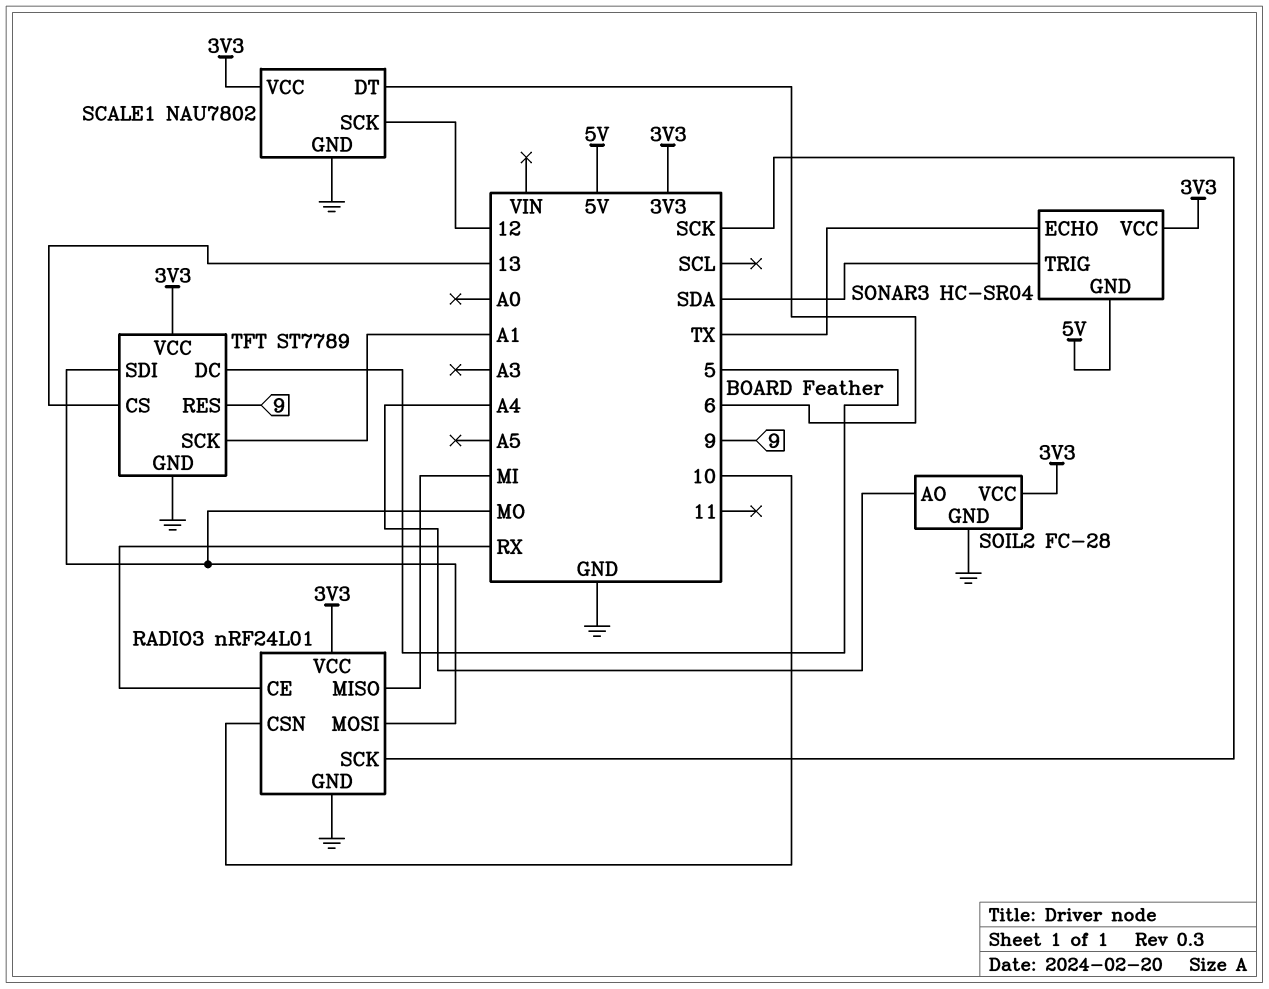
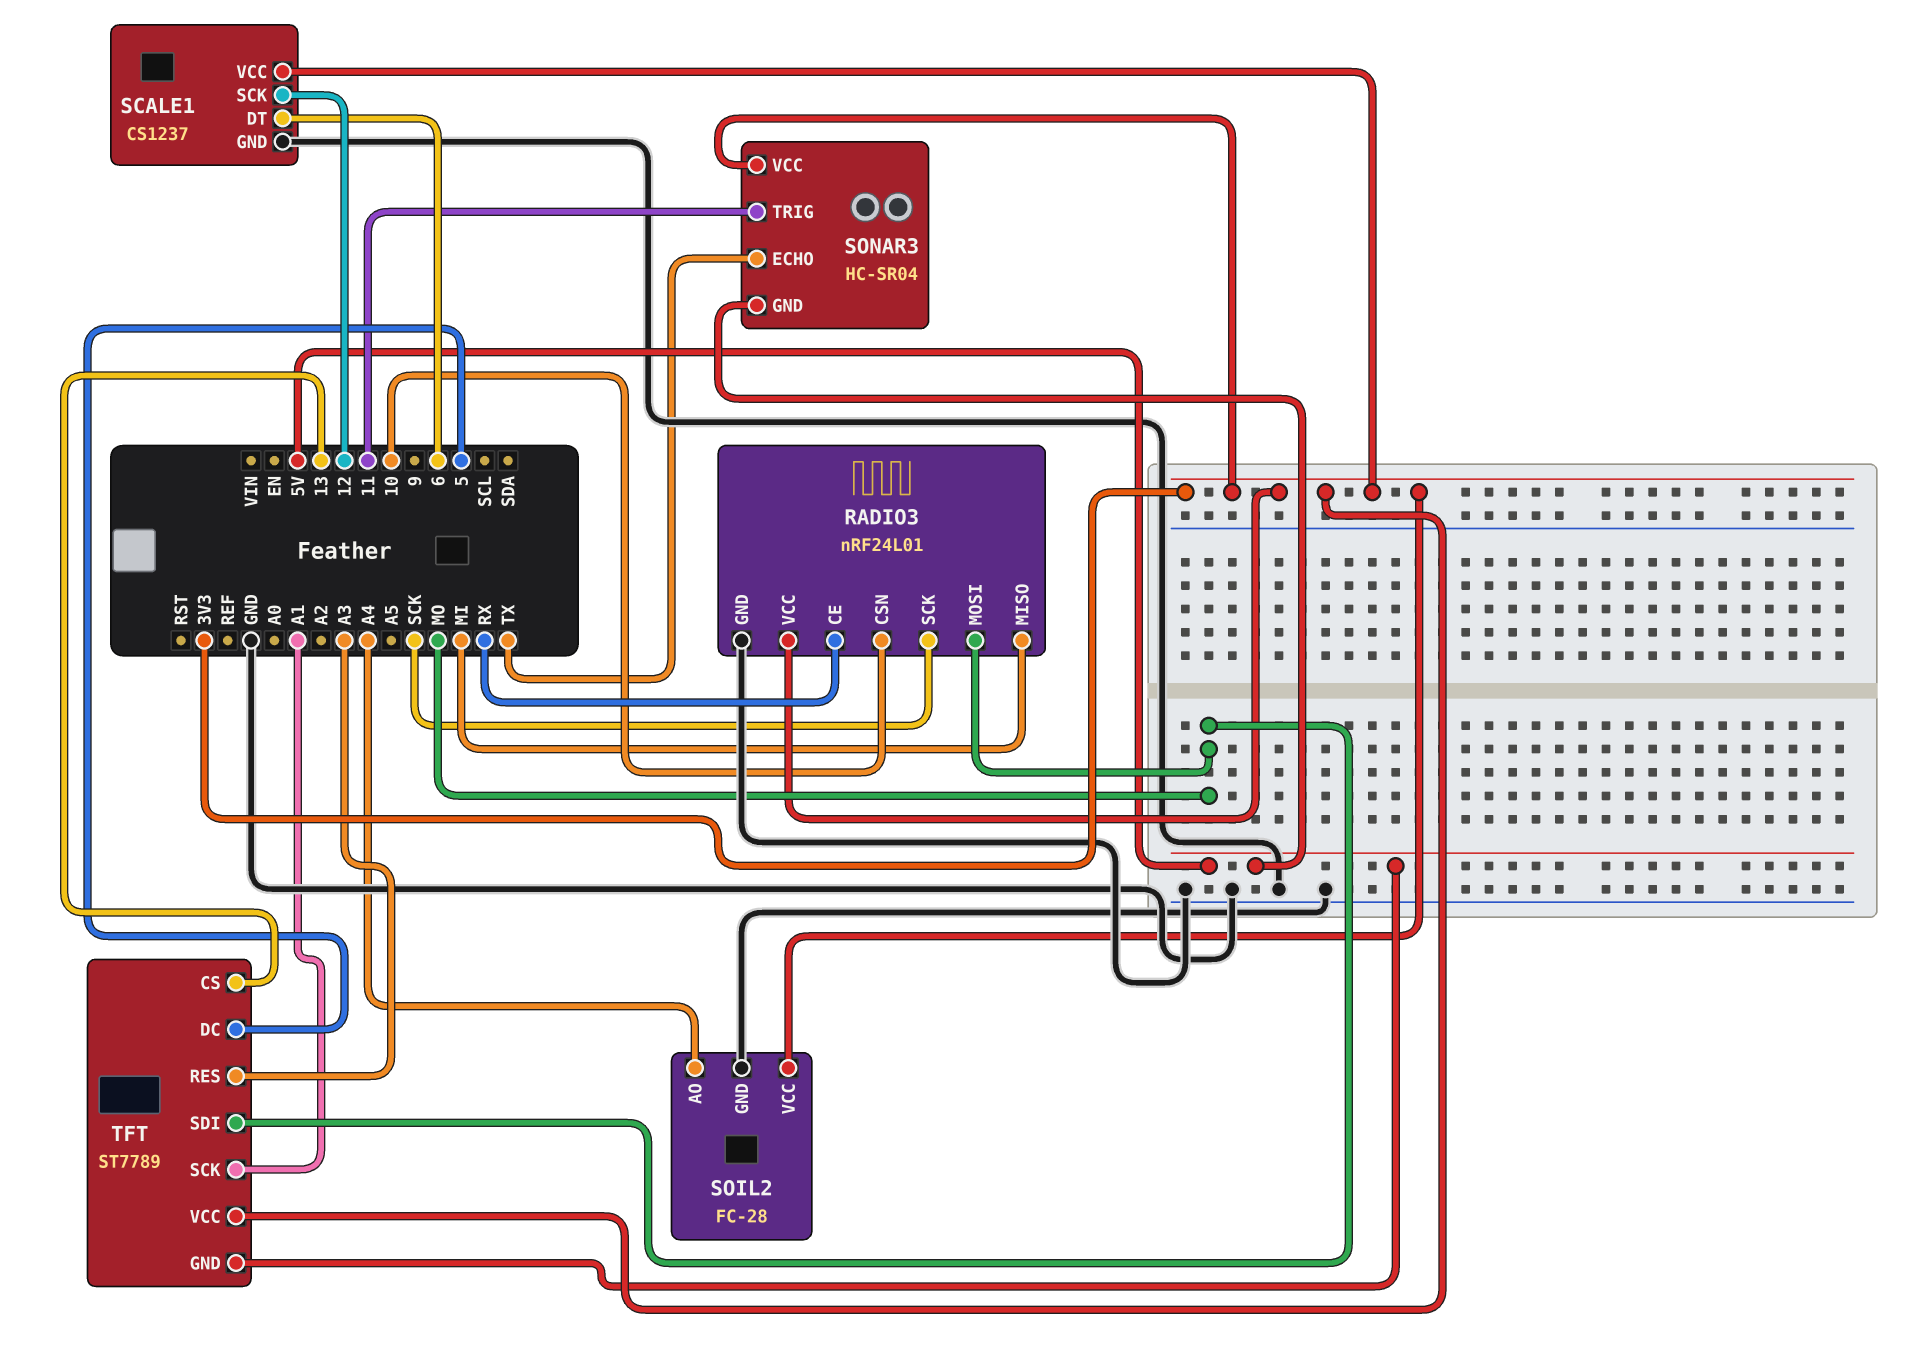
SCALE1: NAU7802 -> CS1237
SONAR3 pin TRIG: SDA -> 11
TFT pin GND: GND -> 5V
TFT pin RES: 9 -> A3

